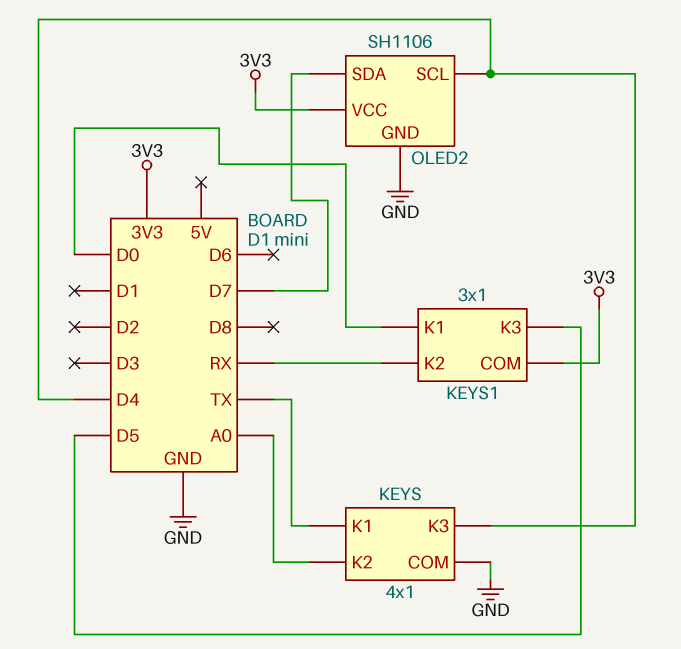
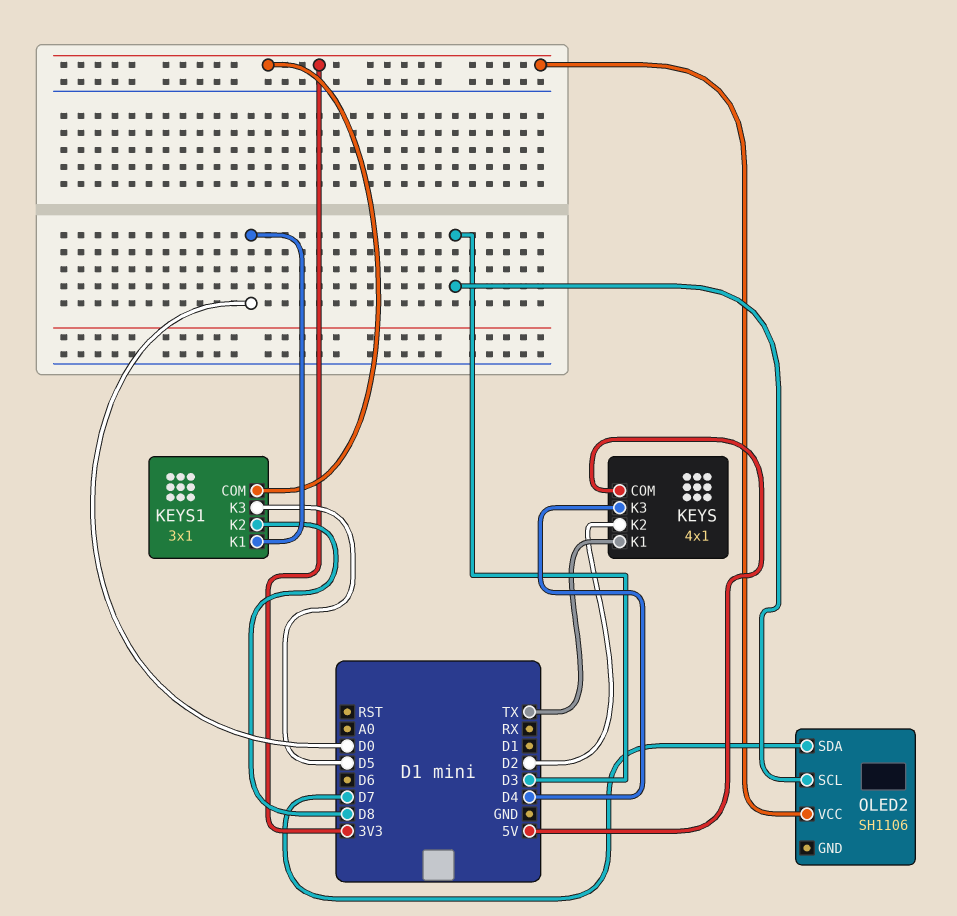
KEYS pin COM: GND -> 5V
KEYS pin K2: A0 -> D2
KEYS1 pin K2: RX -> D8
OLED2 pin GND: GND -> none
OLED2 pin SCL: D4 -> D3

